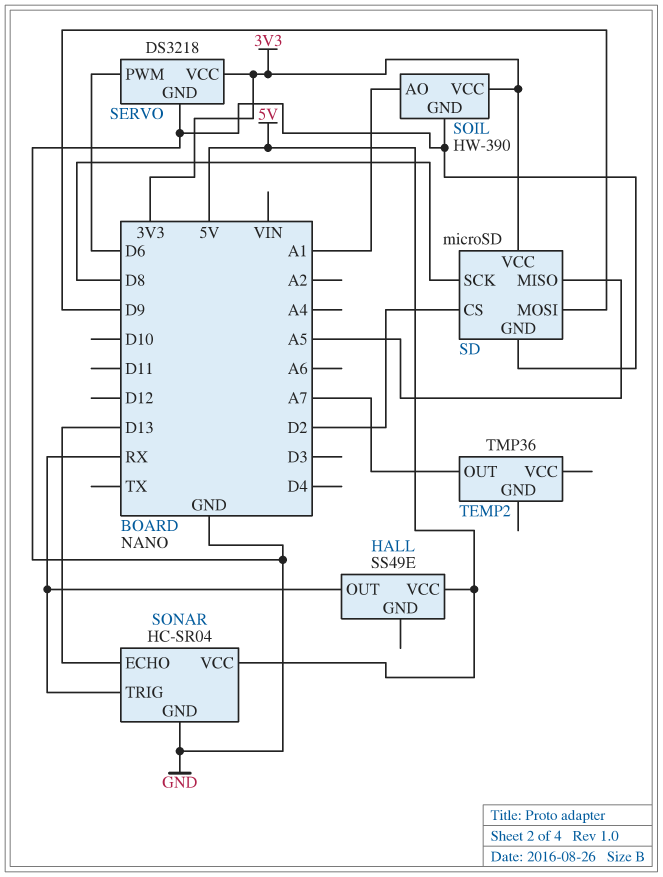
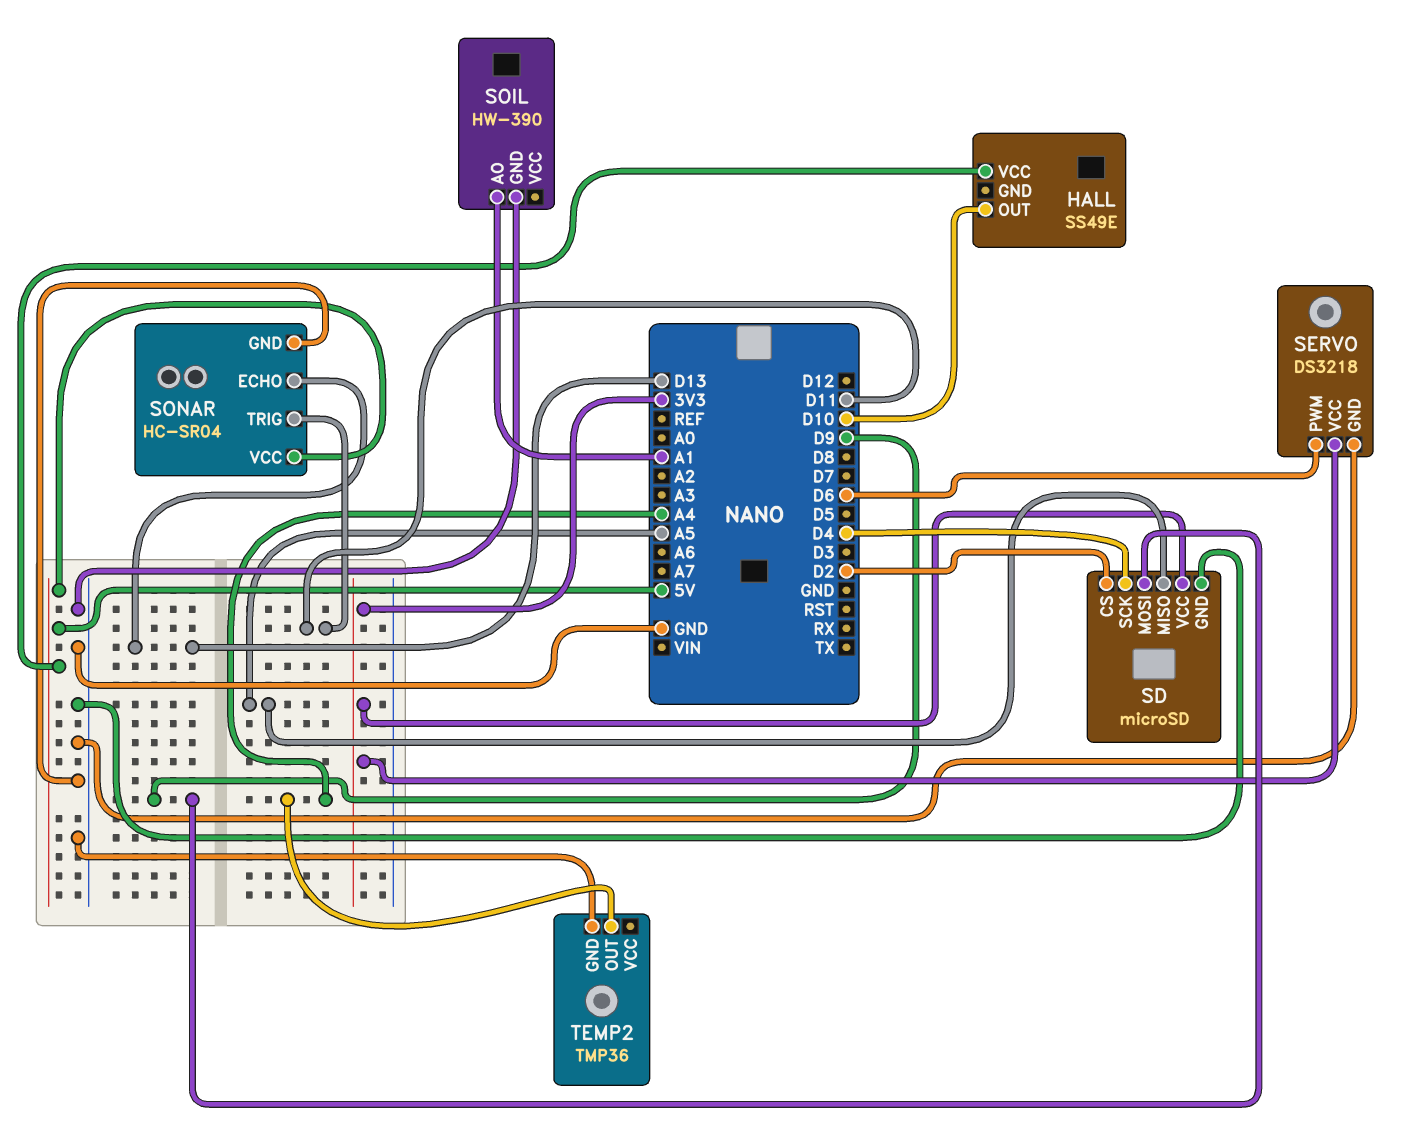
HALL pin OUT: RX -> D10
SD pin SCK: D8 -> D4
SOIL pin VCC: 3V3 -> none
SONAR pin TRIG: RX -> D11
TEMP2 pin GND: none -> GND
TEMP2 pin OUT: A7 -> A4

